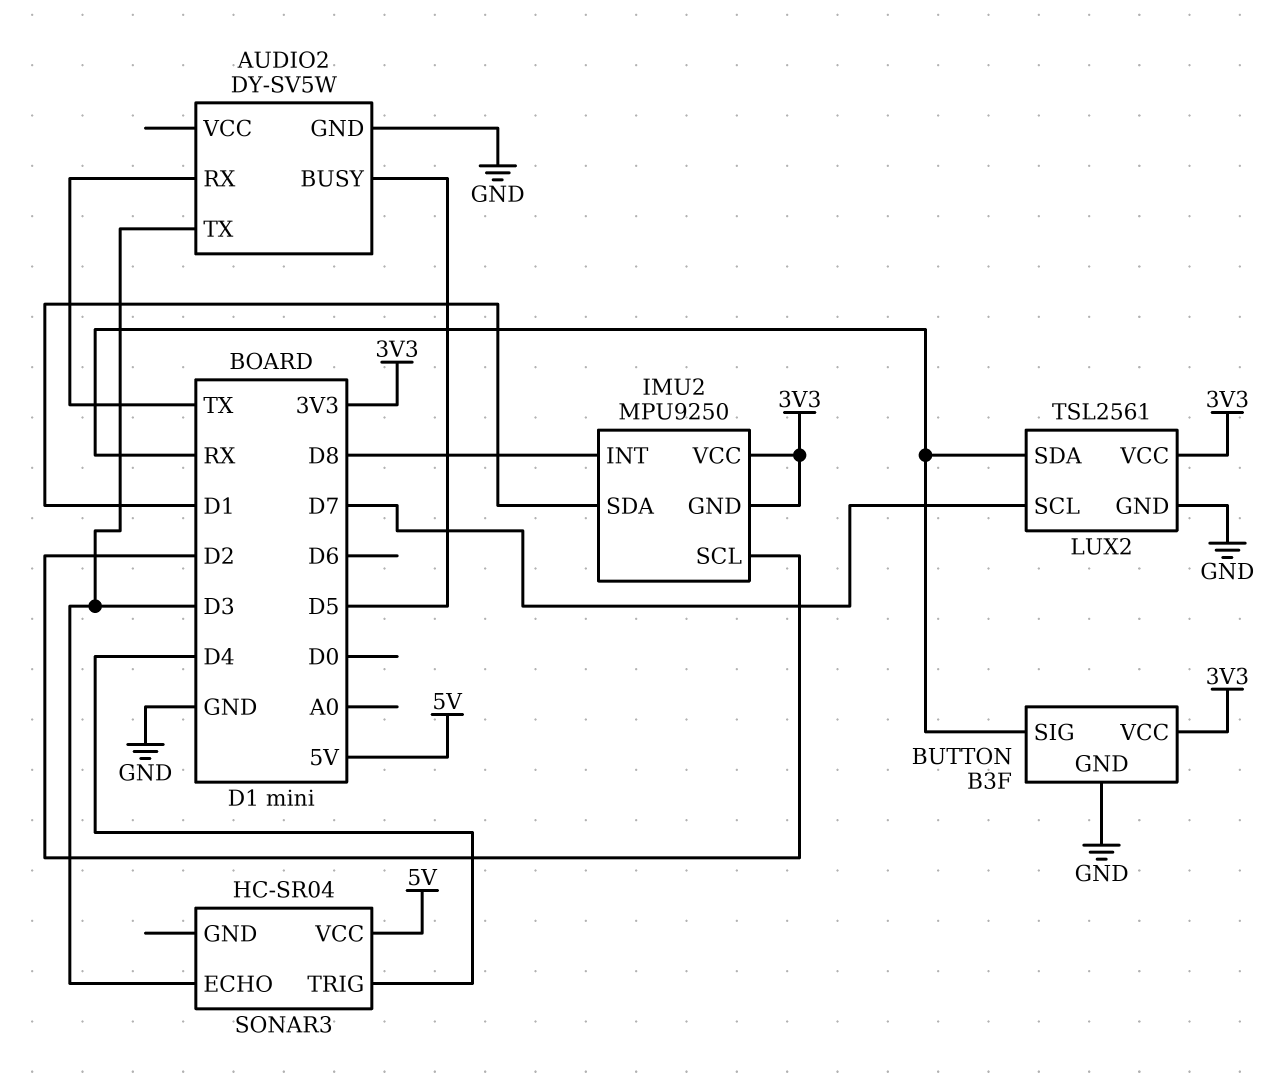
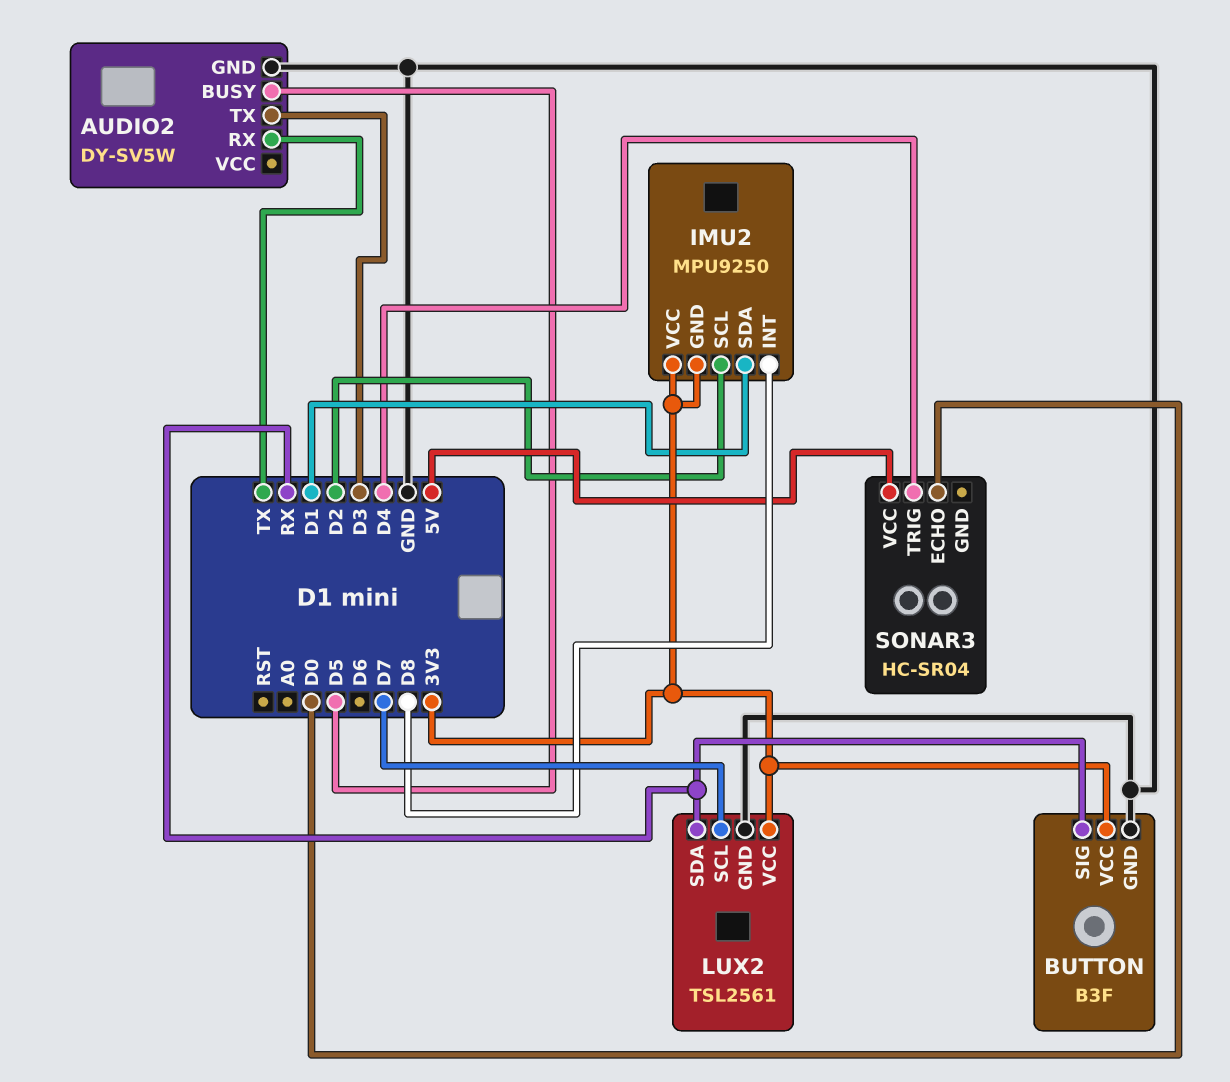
SONAR3 pin ECHO: D3 -> D0

